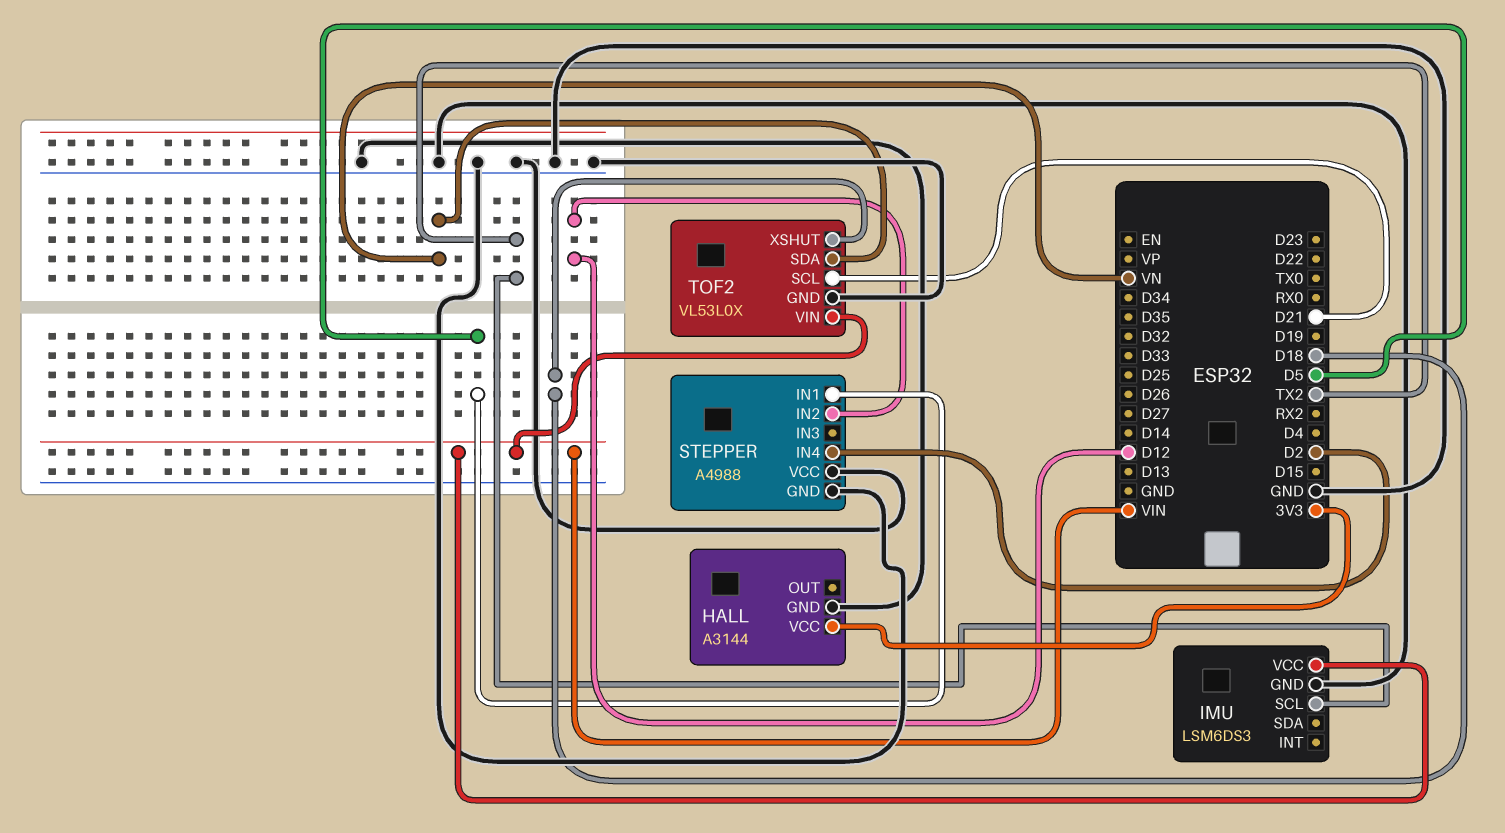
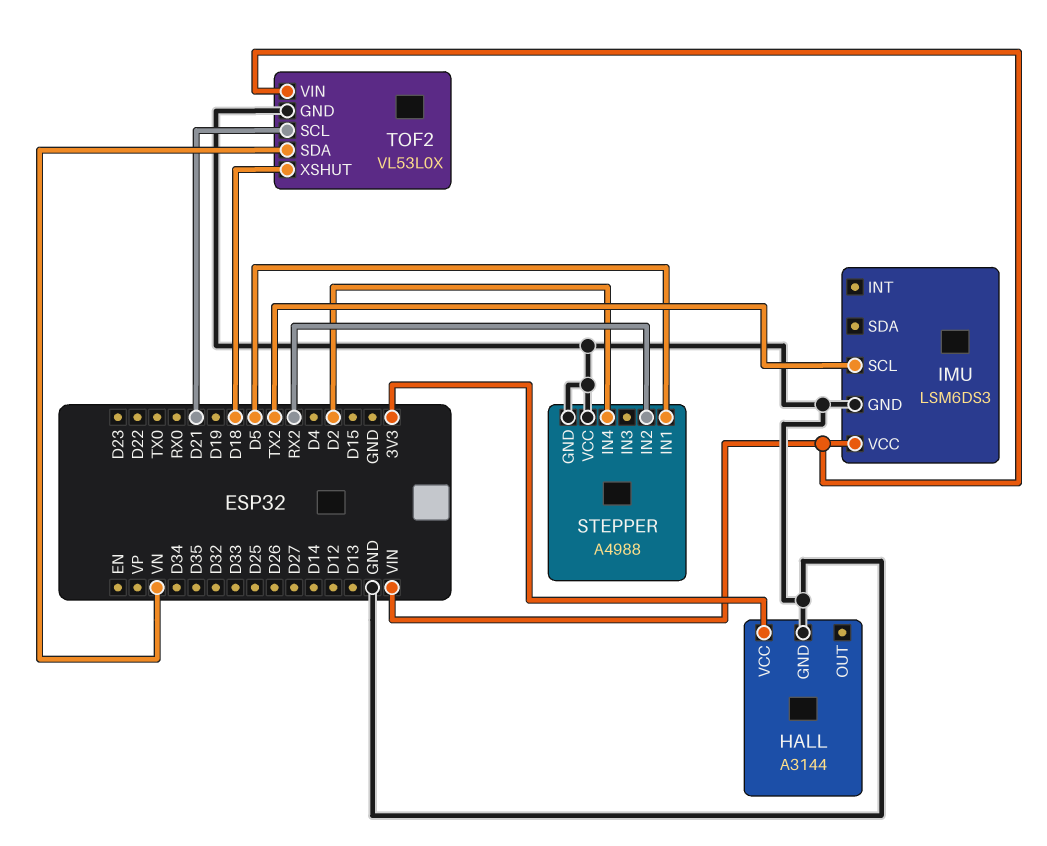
STEPPER pin IN2: D12 -> RX2

